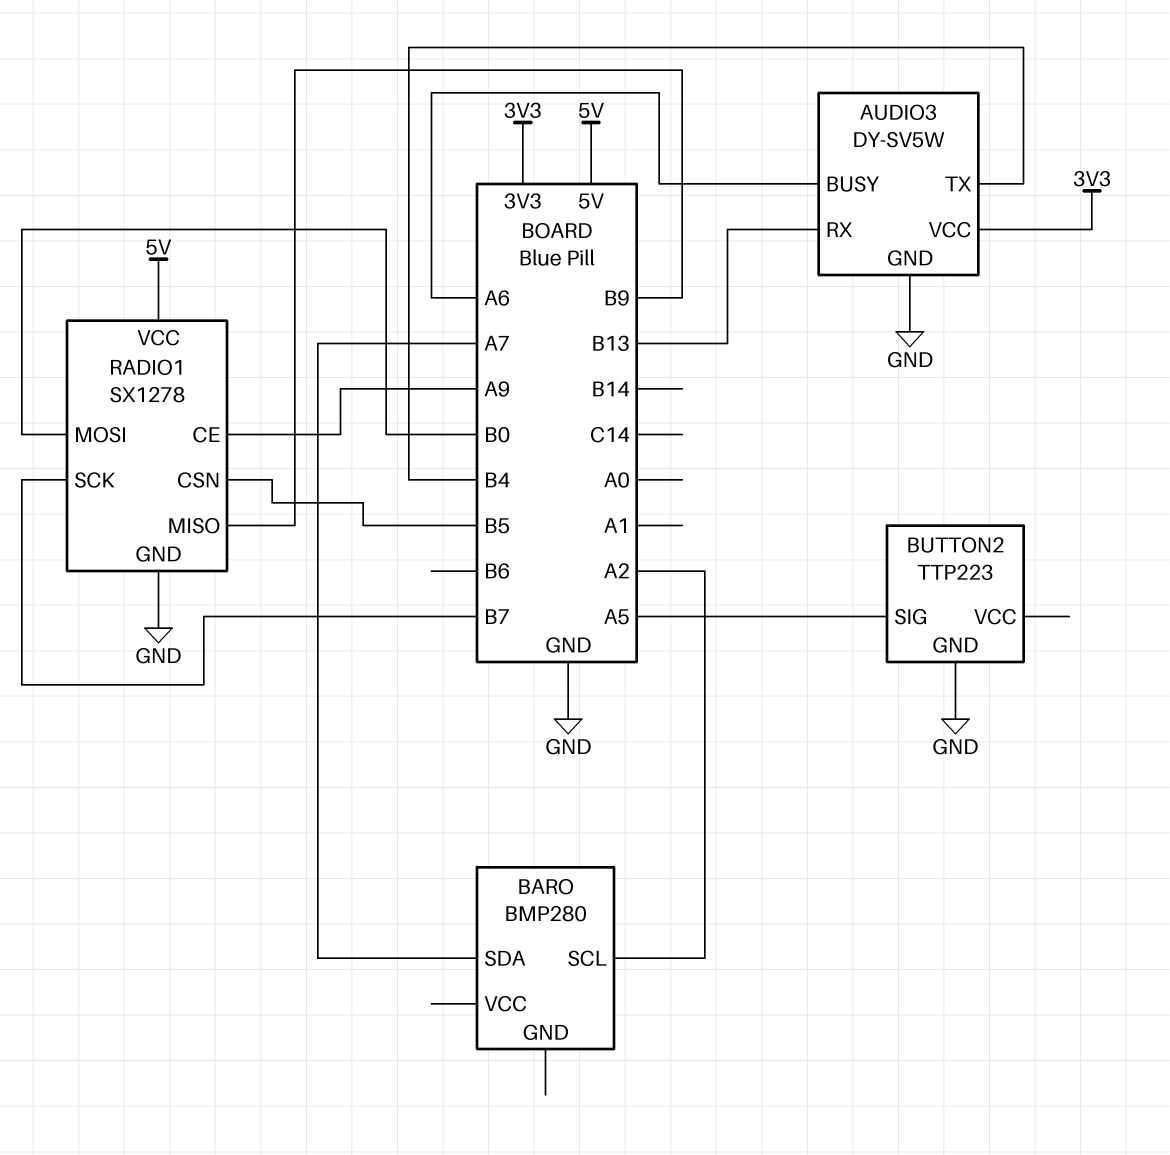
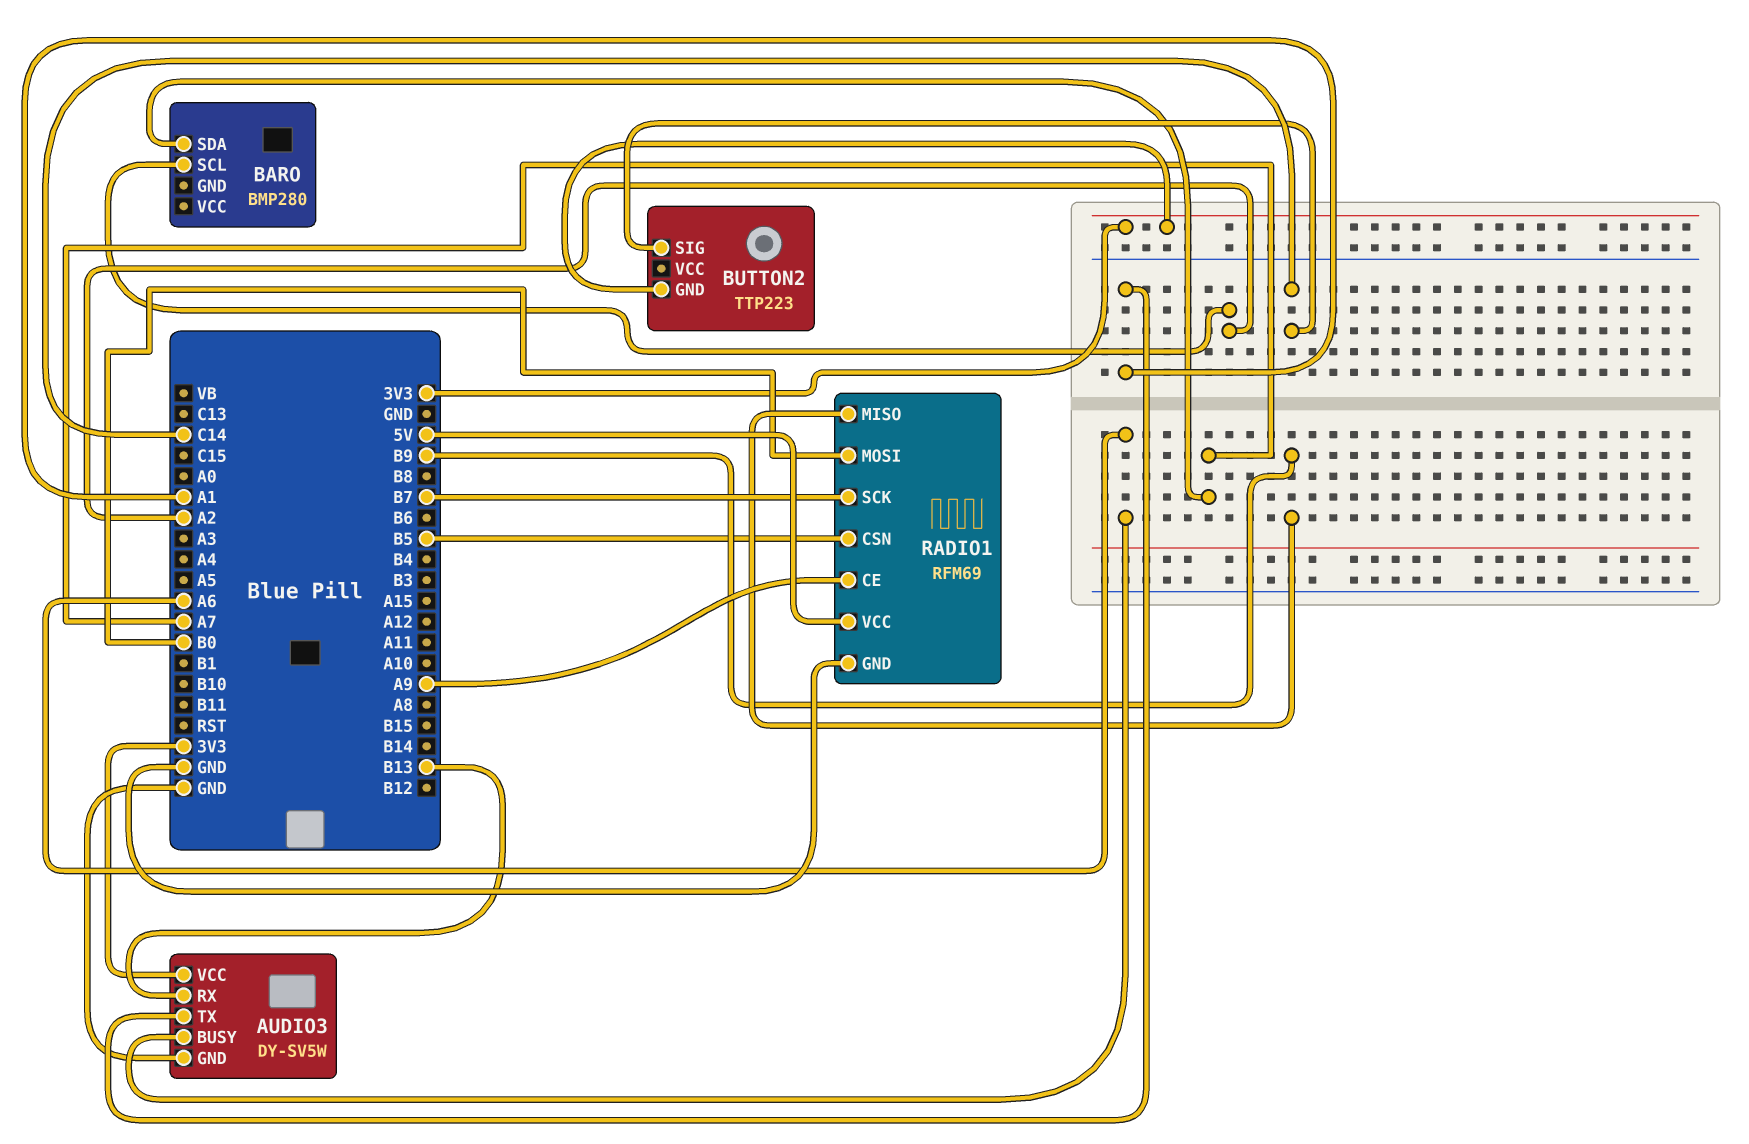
AUDIO3 pin TX: B4 -> A1
BUTTON2 pin GND: GND -> 3V3
BUTTON2 pin SIG: A5 -> C14
RADIO1: SX1278 -> RFM69

